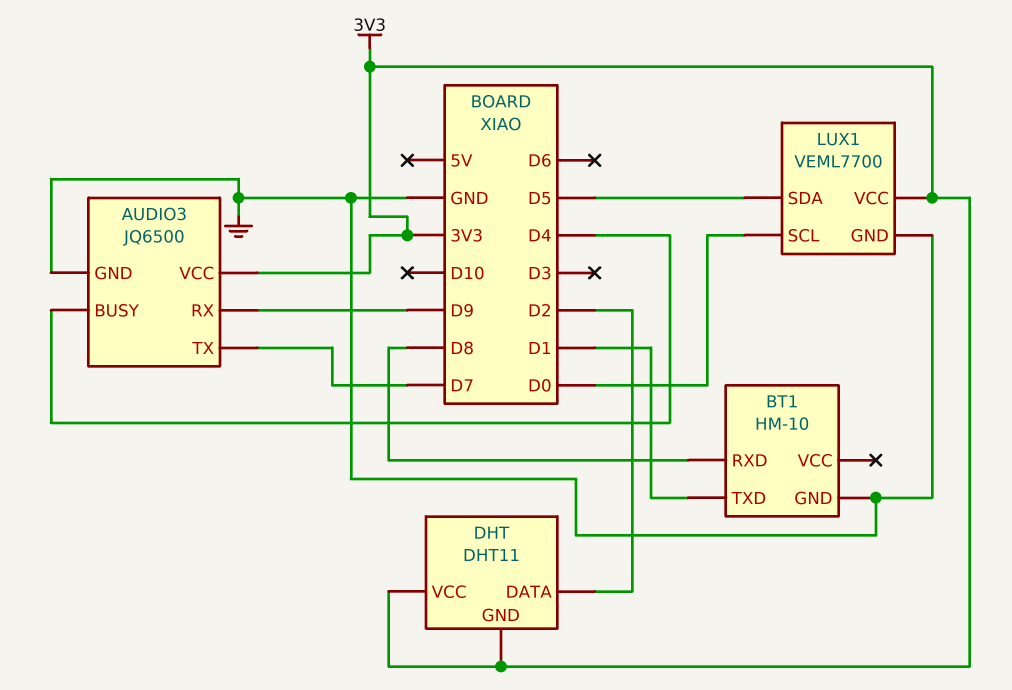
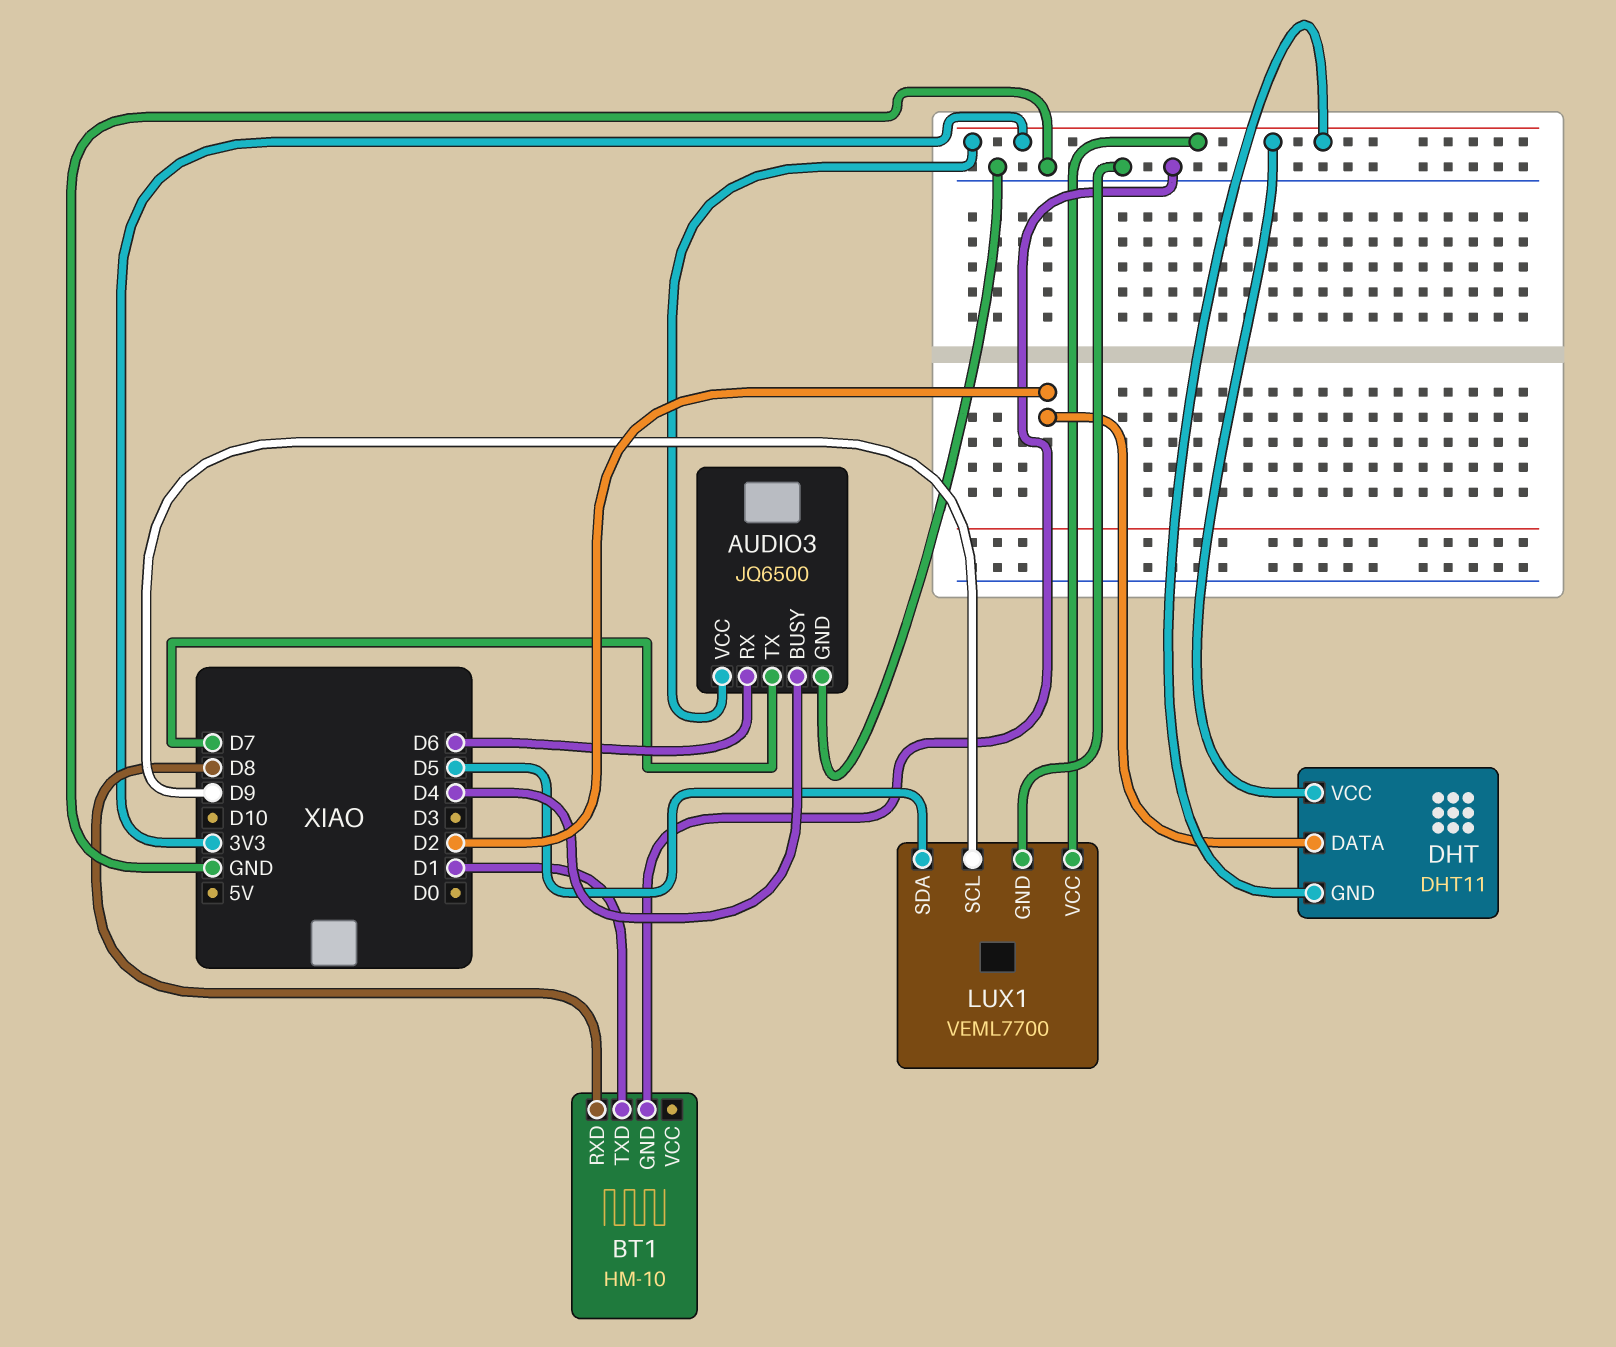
AUDIO3 pin RX: D9 -> D6
LUX1 pin SCL: D0 -> D9

